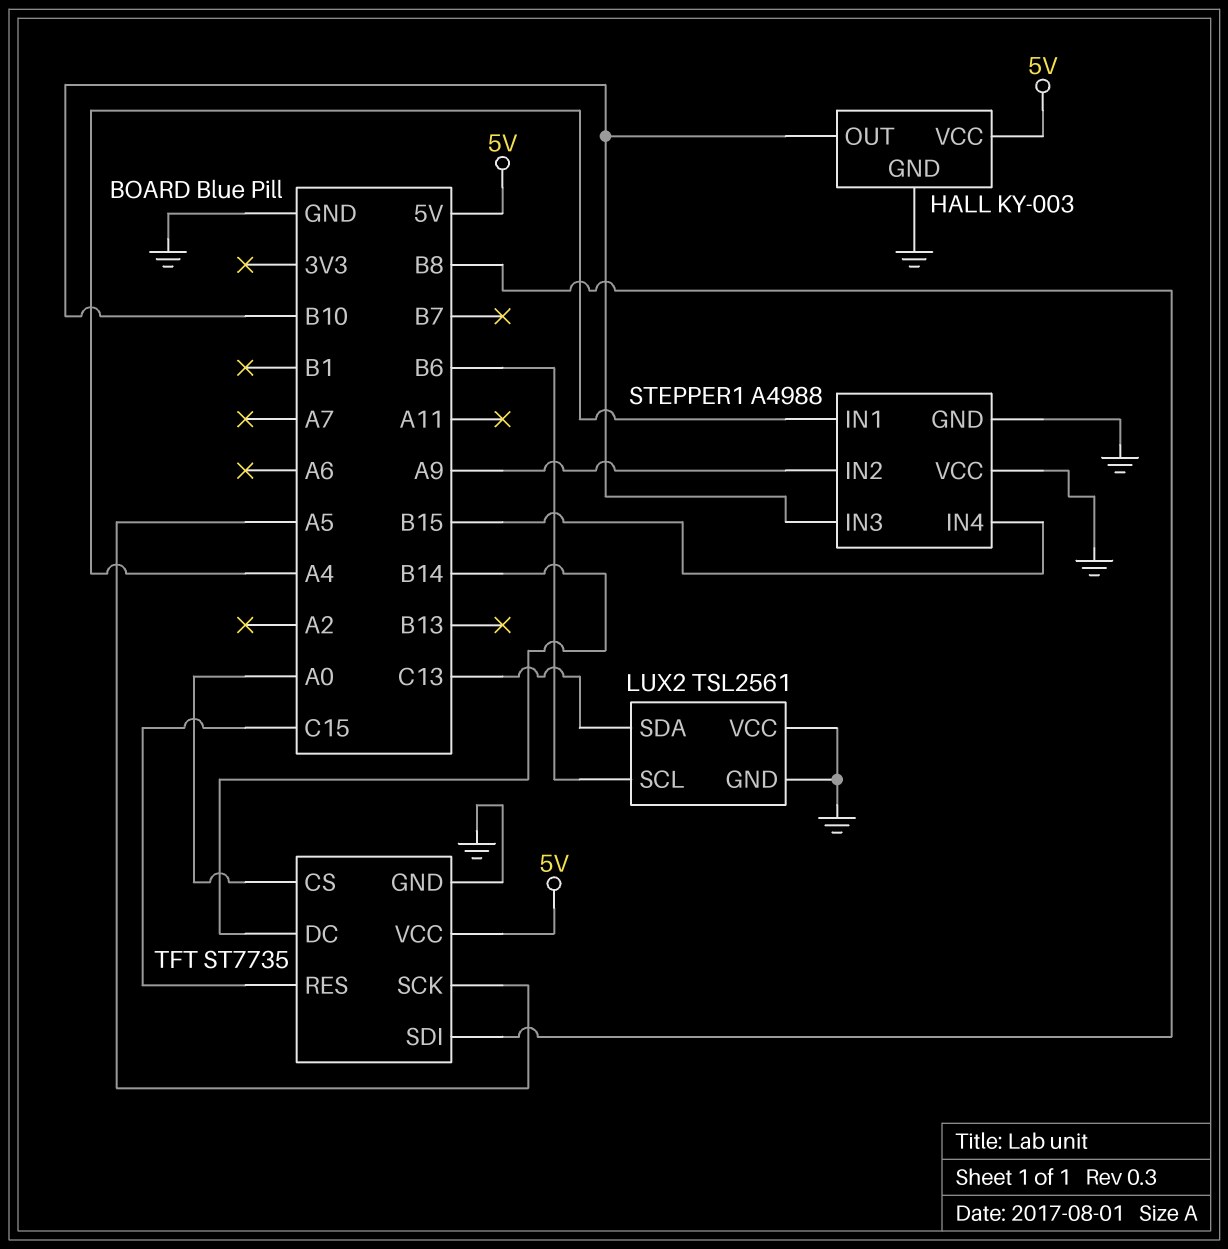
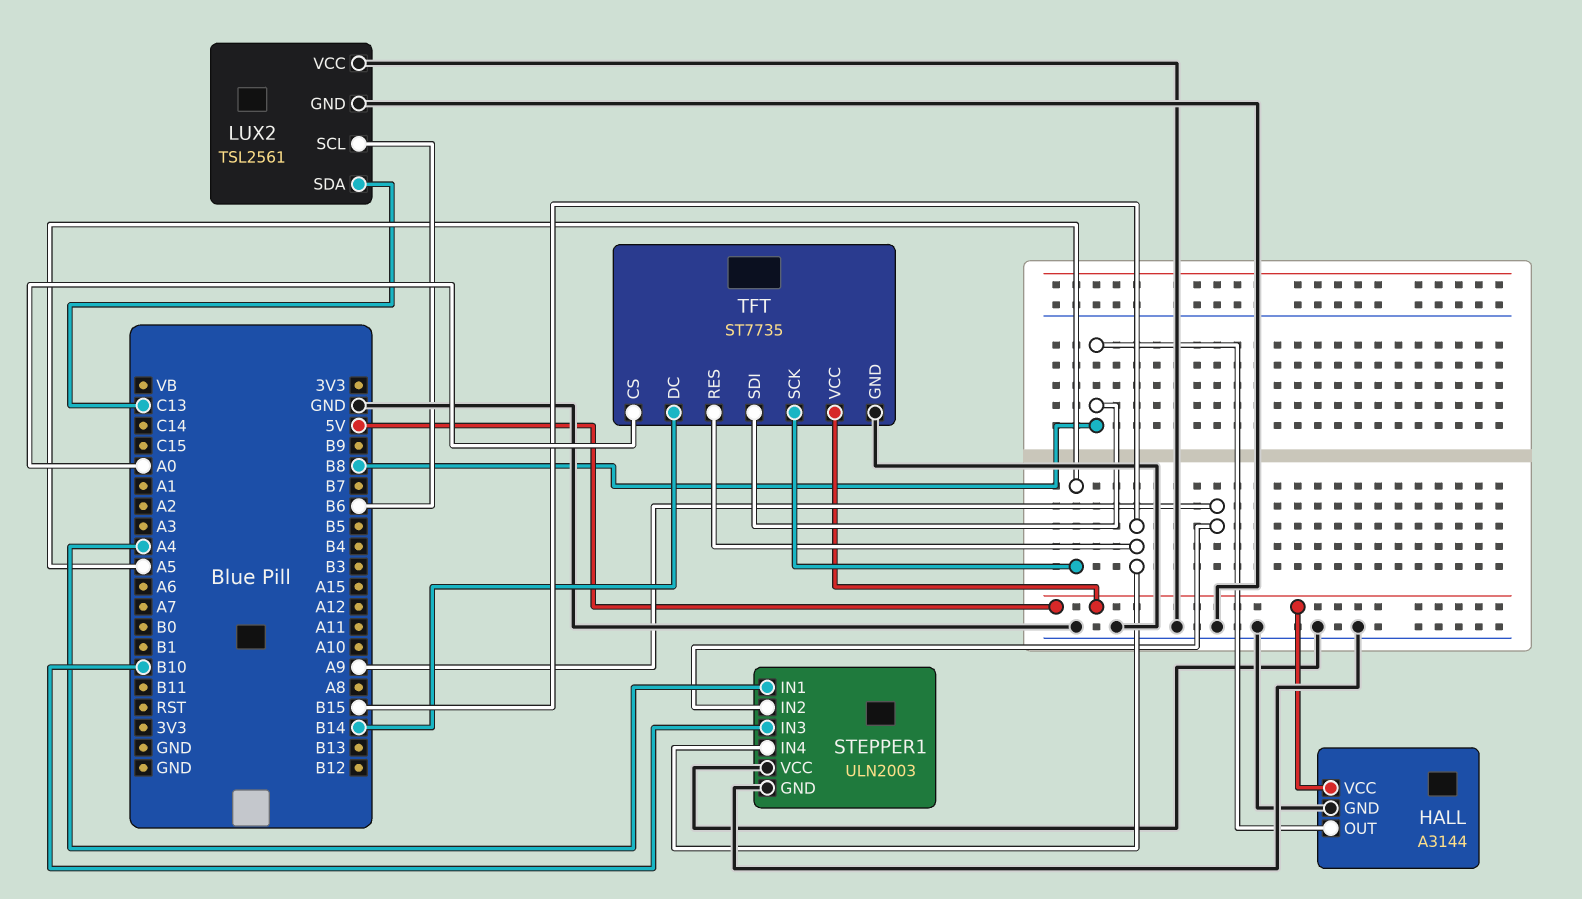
HALL: KY-003 -> A3144
HALL pin OUT: B10 -> B8
STEPPER1: A4988 -> ULN2003
TFT pin RES: C15 -> B15

